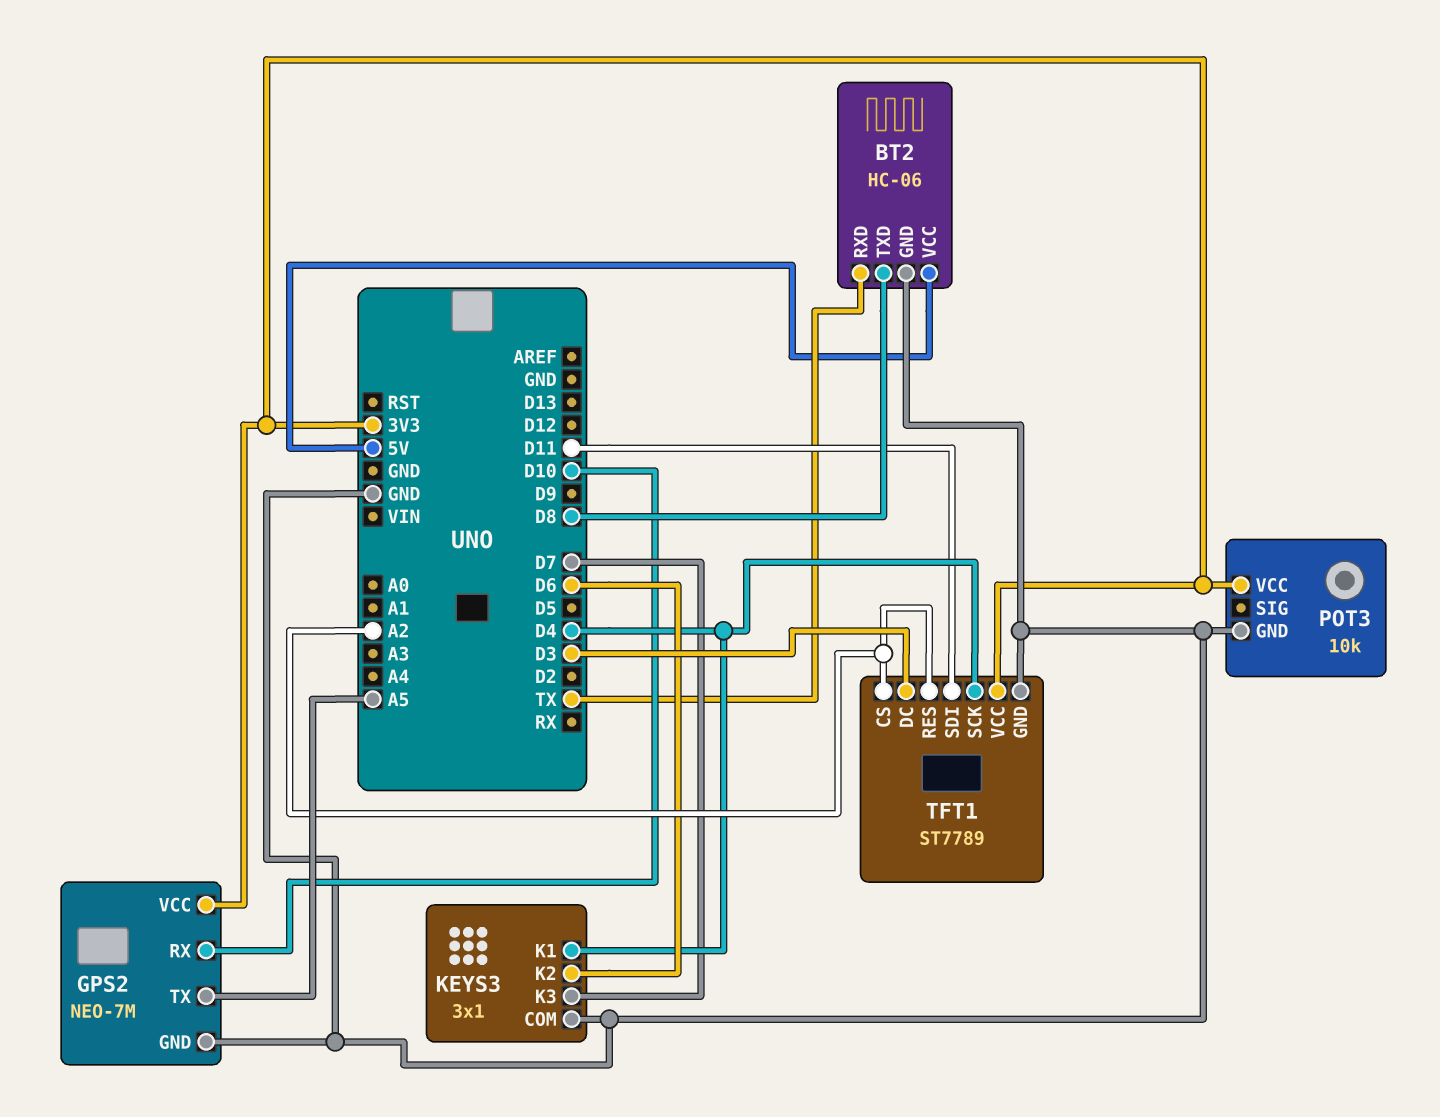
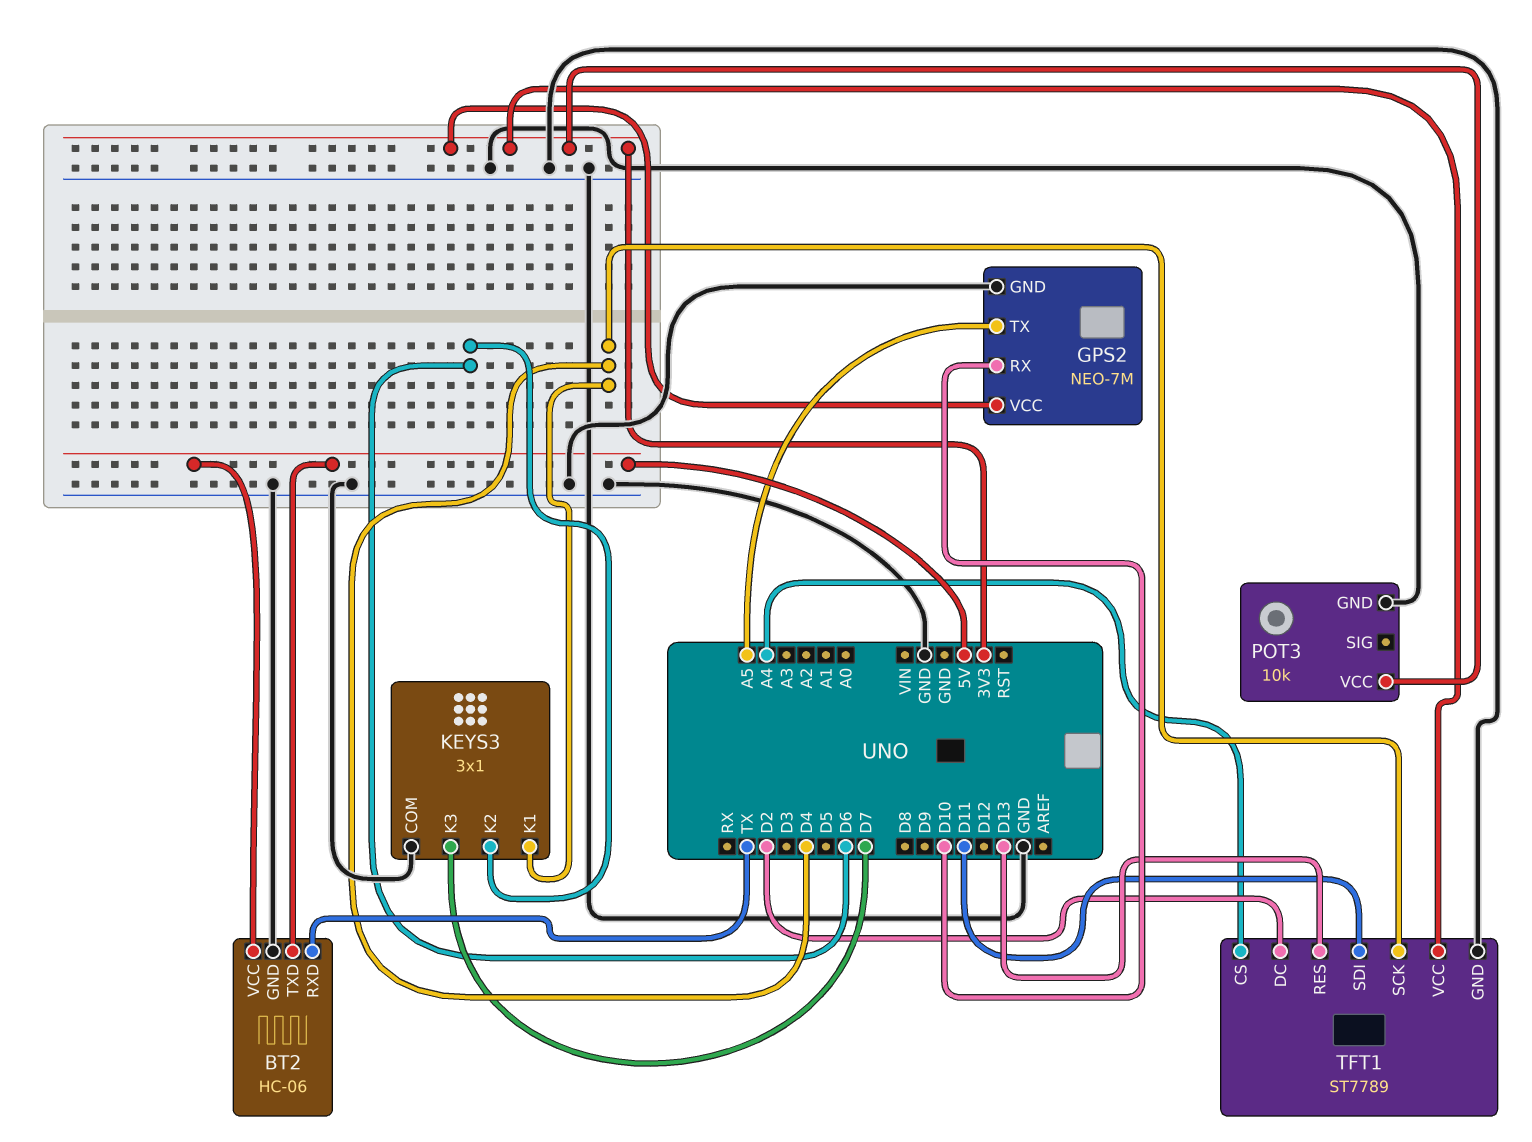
BT2 pin TXD: D8 -> 5V
TFT1 pin CS: A2 -> A4
TFT1 pin DC: D3 -> D2
TFT1 pin RES: A2 -> D13

